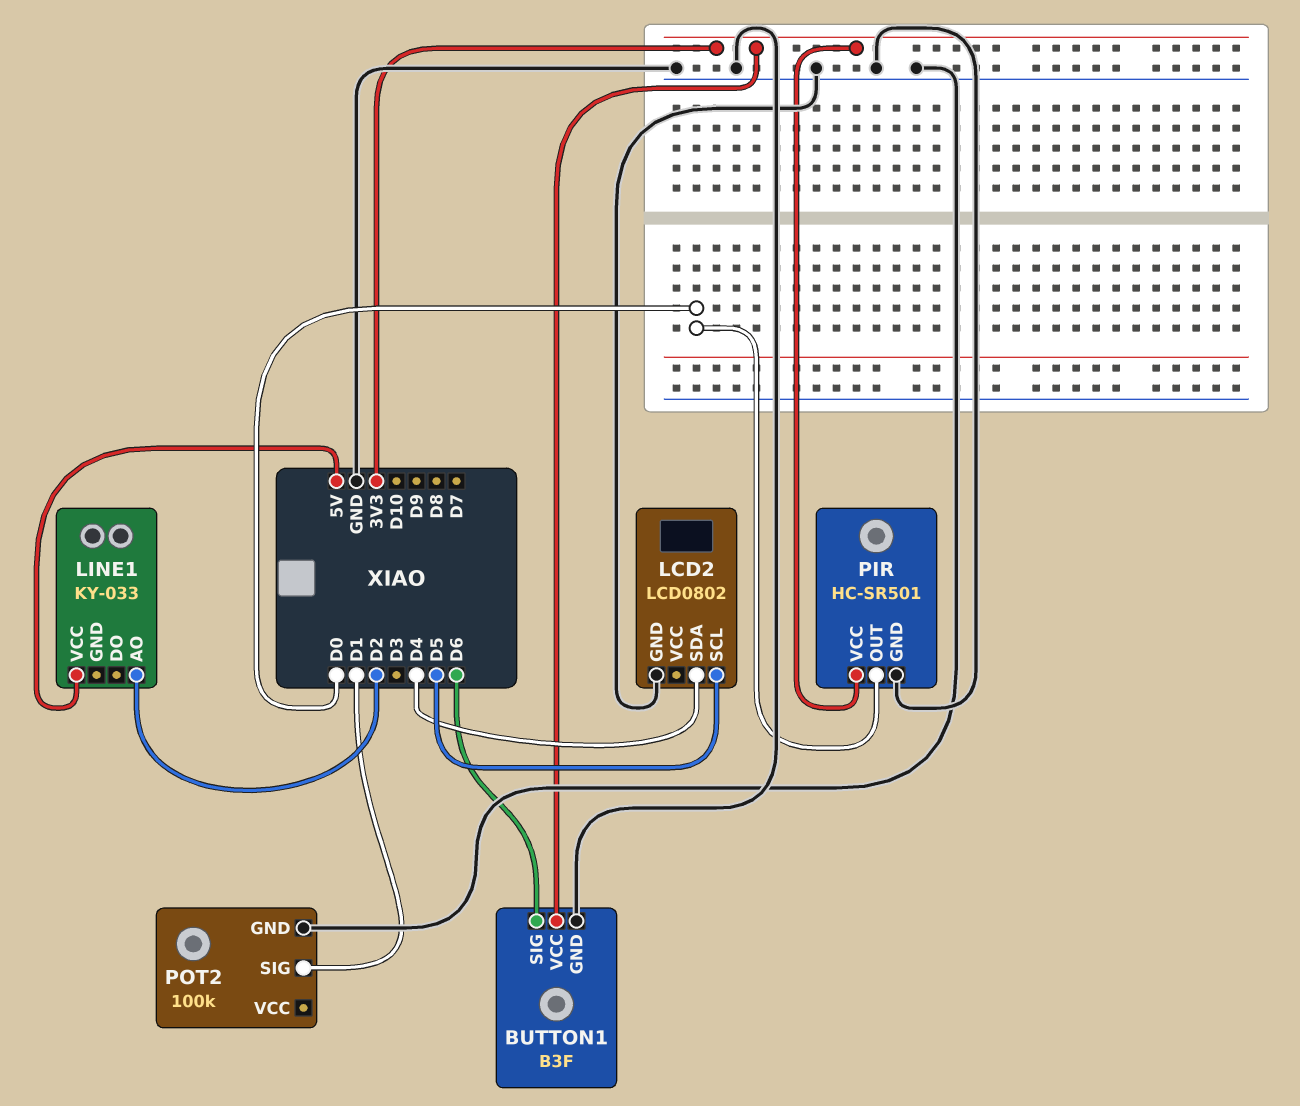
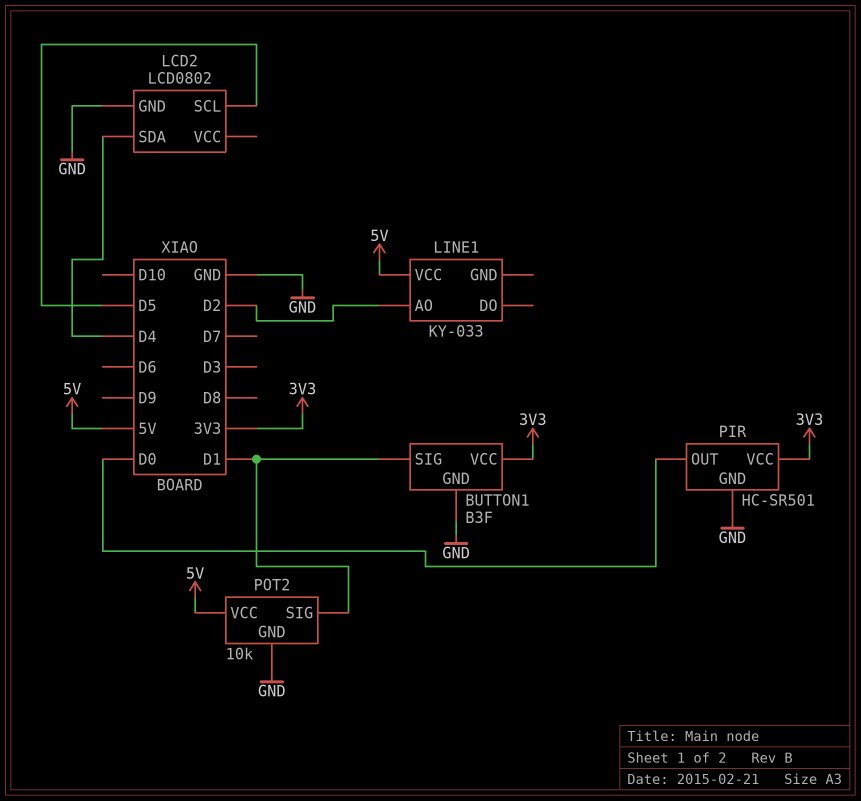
BUTTON1 pin SIG: D6 -> D1
POT2: 100k -> 10k
POT2 pin VCC: none -> 5V

